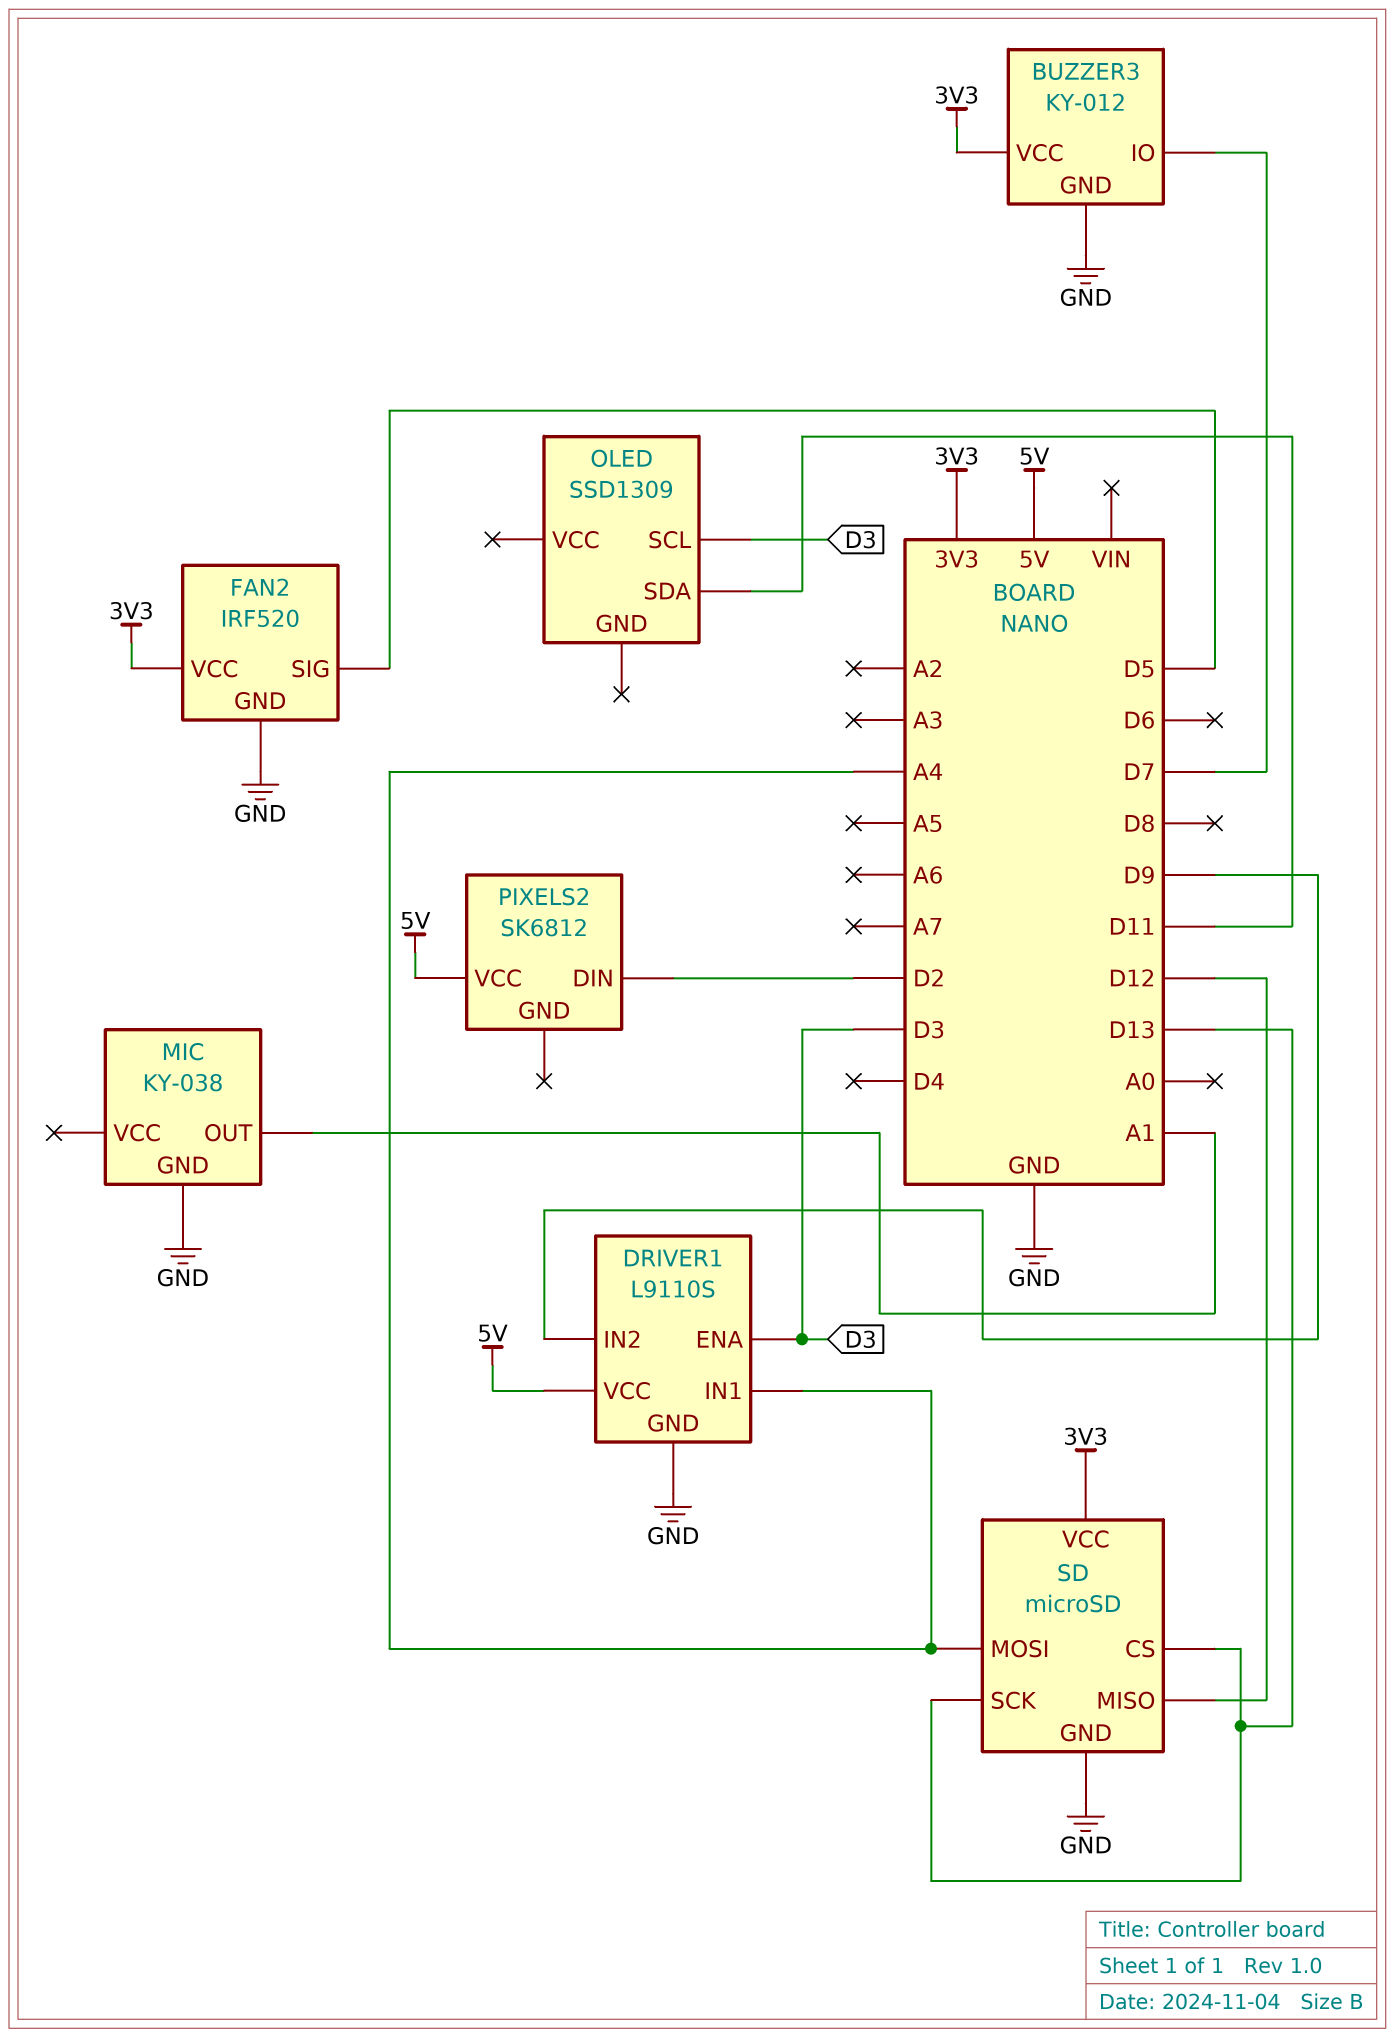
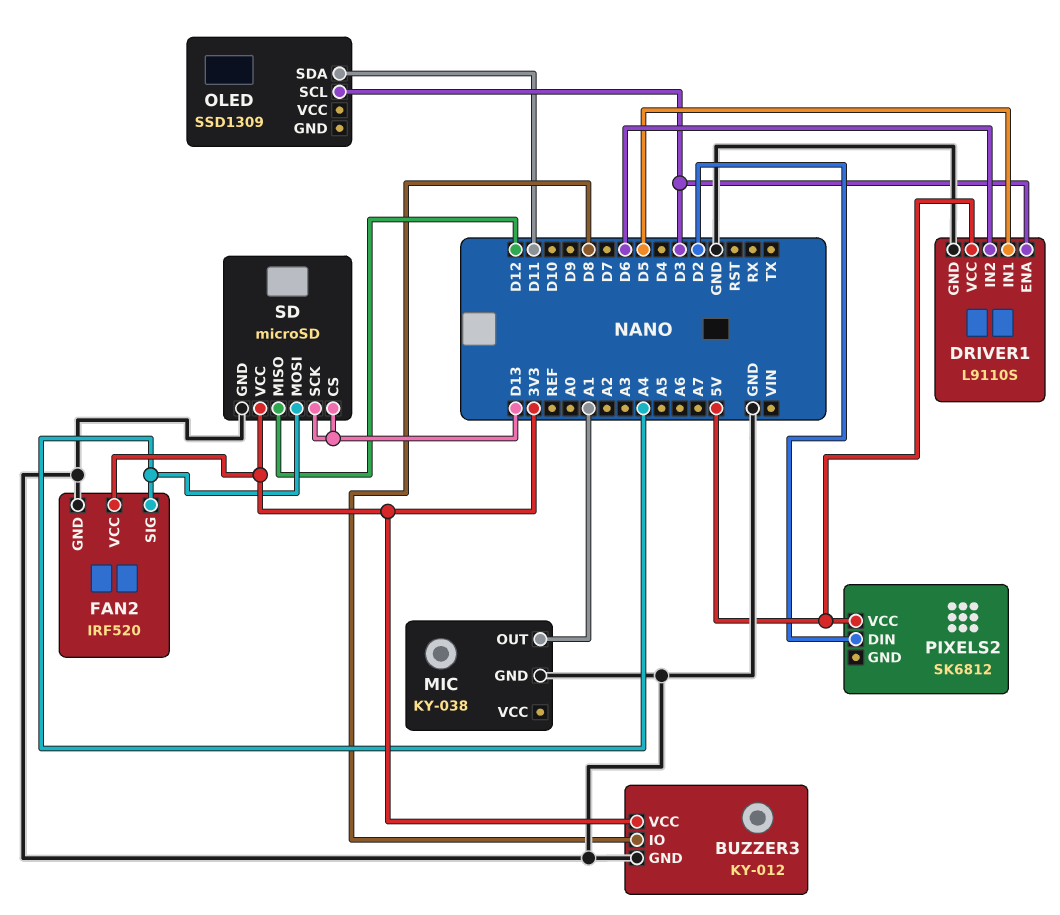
BUZZER3 pin IO: D7 -> D8
DRIVER1 pin IN1: A4 -> D5
DRIVER1 pin IN2: D9 -> D6
FAN2 pin SIG: D5 -> A4

